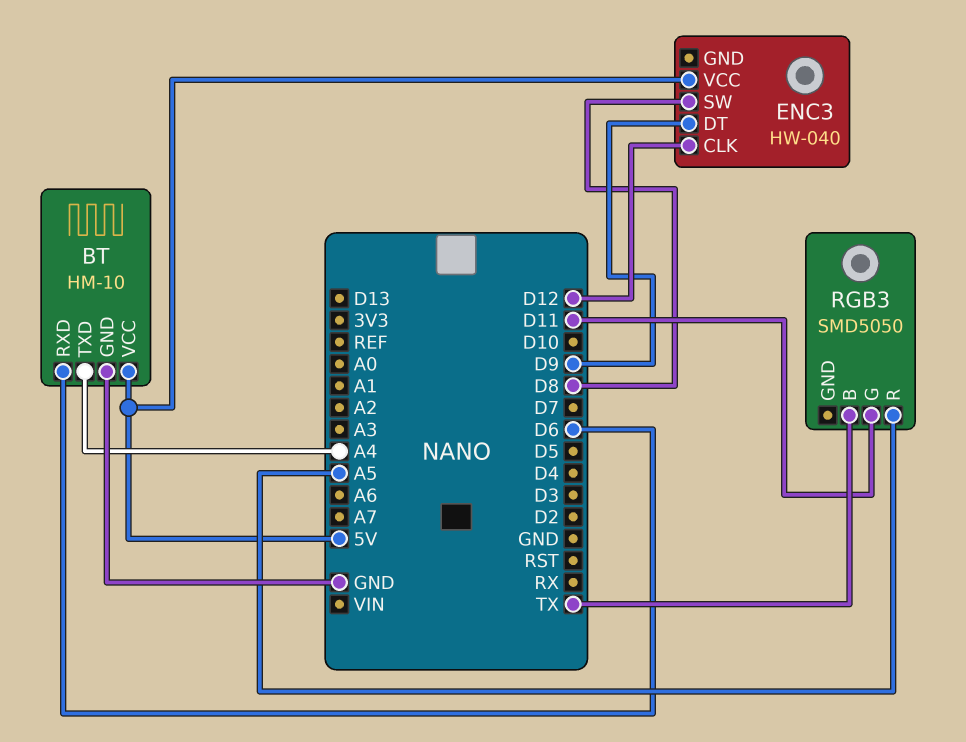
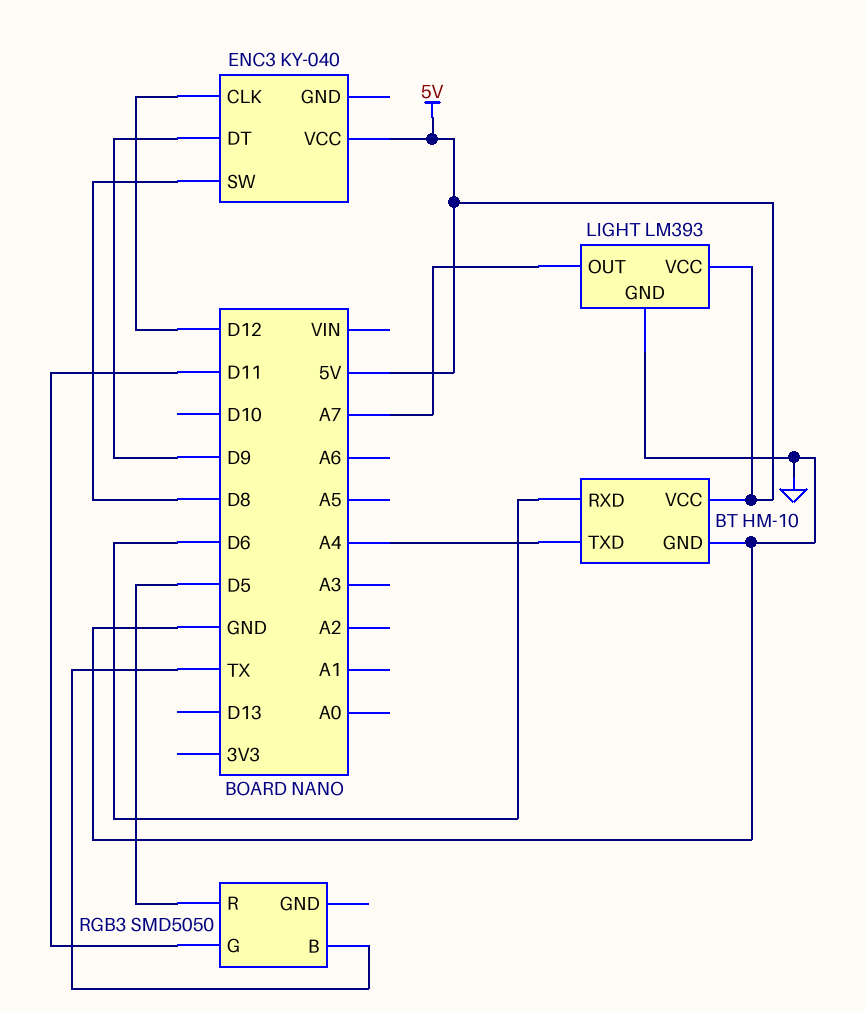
ENC3: HW-040 -> KY-040
LIGHT: none -> LM393
LIGHT pin GND: none -> GND
LIGHT pin OUT: none -> A7
LIGHT pin VCC: none -> 5V
RGB3 pin R: A5 -> D5

